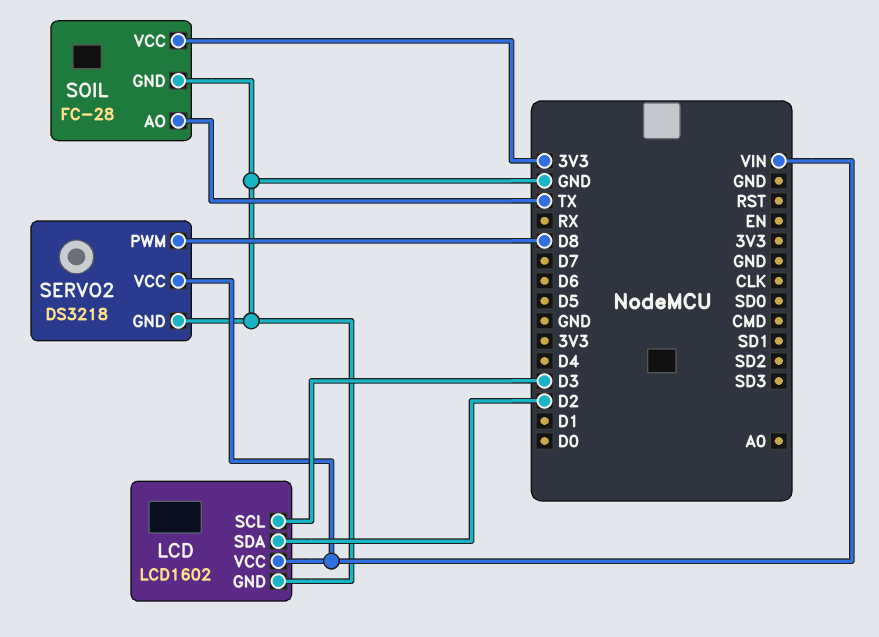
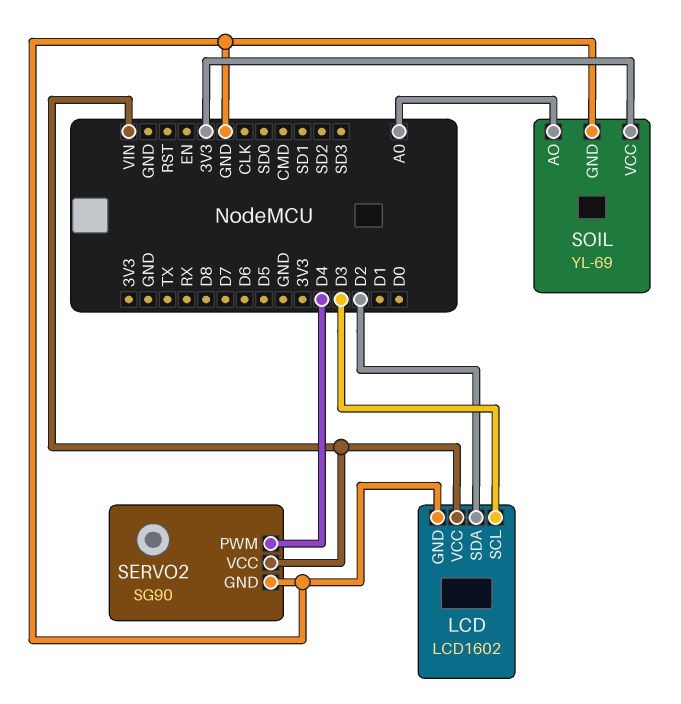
SERVO2: DS3218 -> SG90
SERVO2 pin PWM: D8 -> D4
SOIL: FC-28 -> YL-69
SOIL pin AO: TX -> A0

